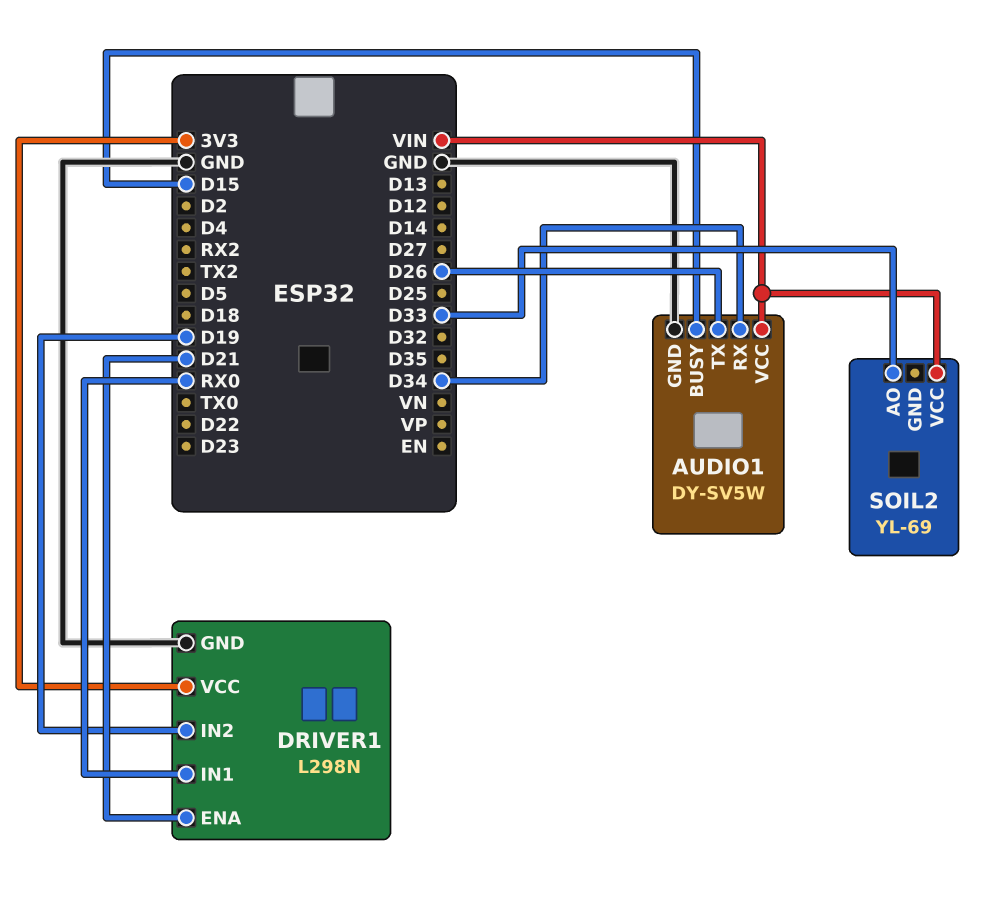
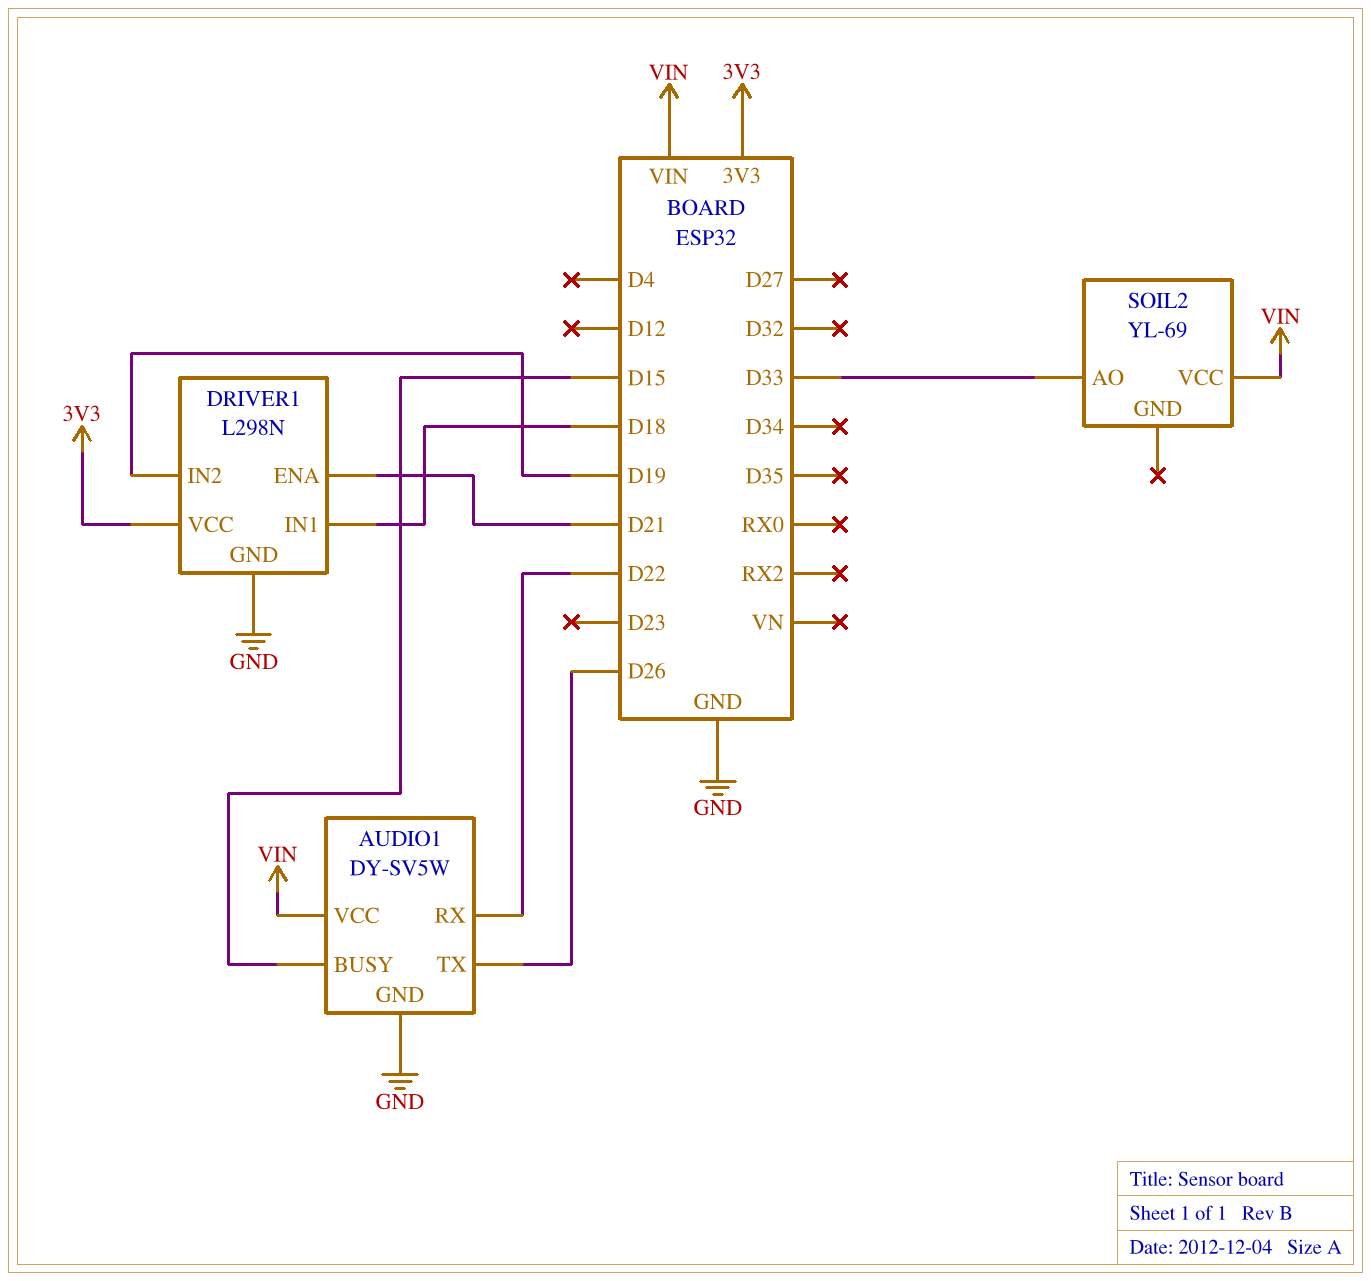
AUDIO1 pin RX: D34 -> D22
DRIVER1 pin IN1: RX0 -> D18

